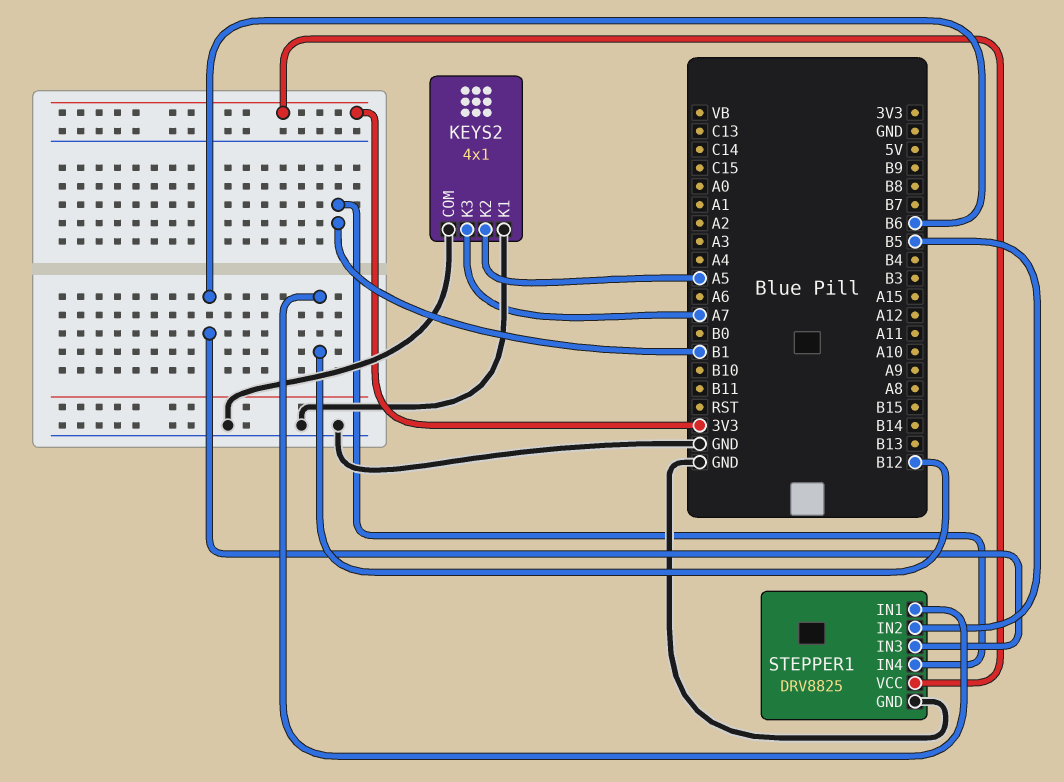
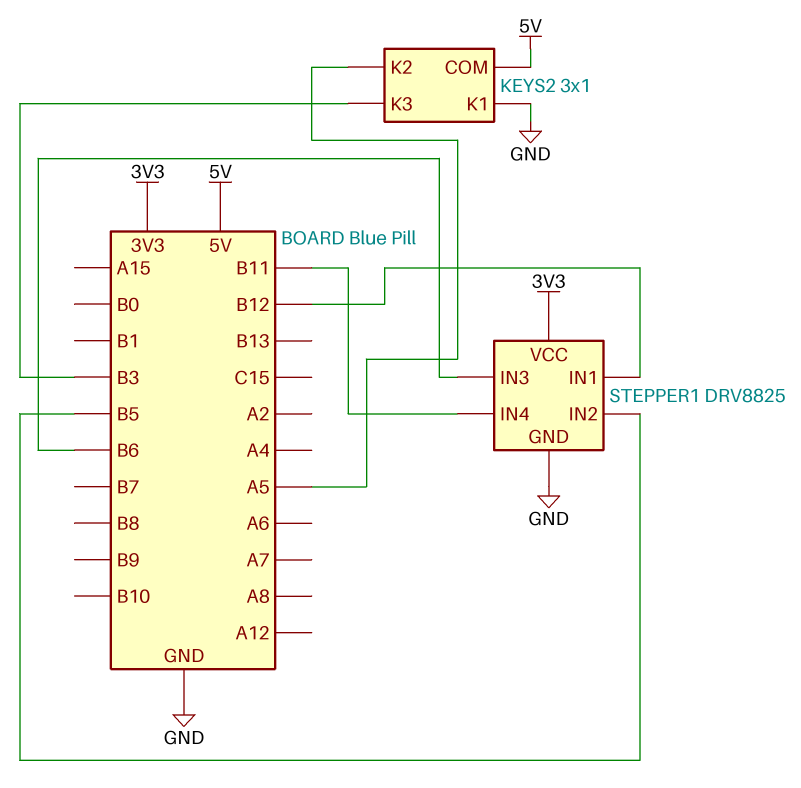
KEYS2: 4x1 -> 3x1
KEYS2 pin COM: GND -> 5V
KEYS2 pin K3: A7 -> B3
STEPPER1 pin IN4: B1 -> B11

